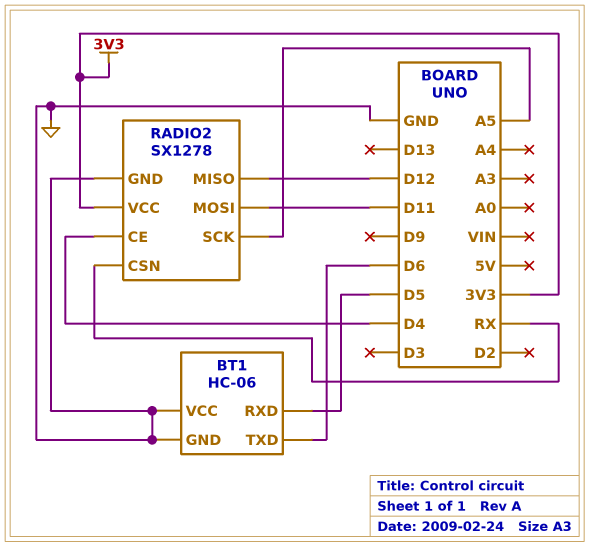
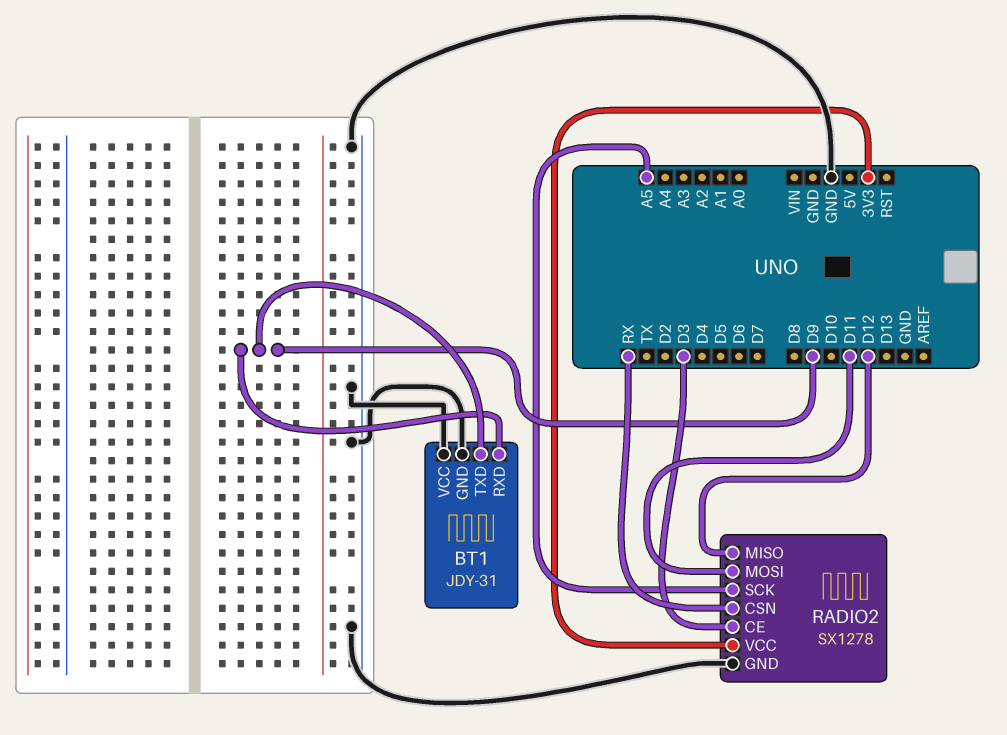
BT1: HC-06 -> JDY-31
BT1 pin RXD: D5 -> D9
BT1 pin TXD: D6 -> D9
RADIO2 pin CE: D4 -> D3

